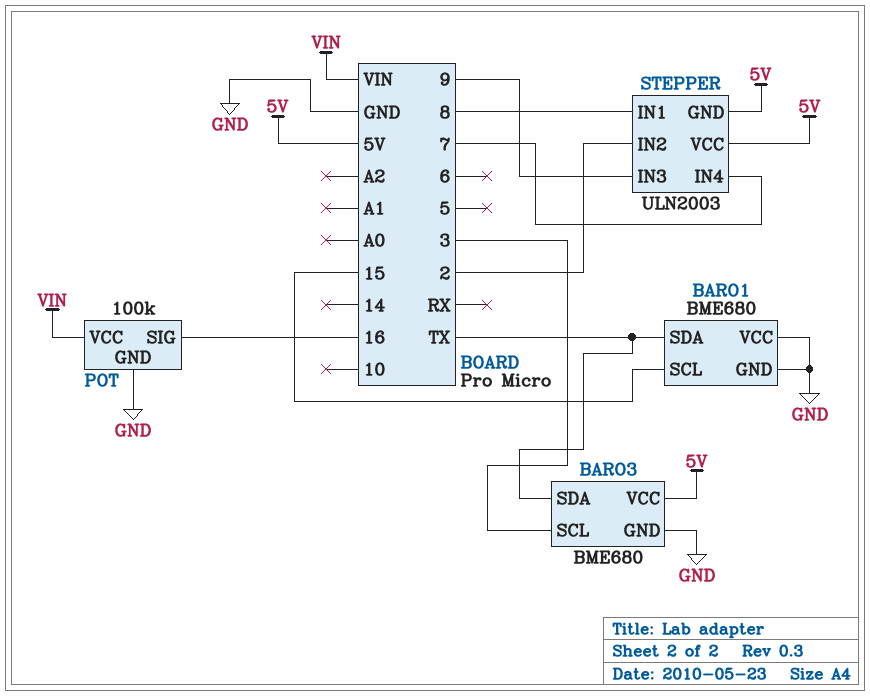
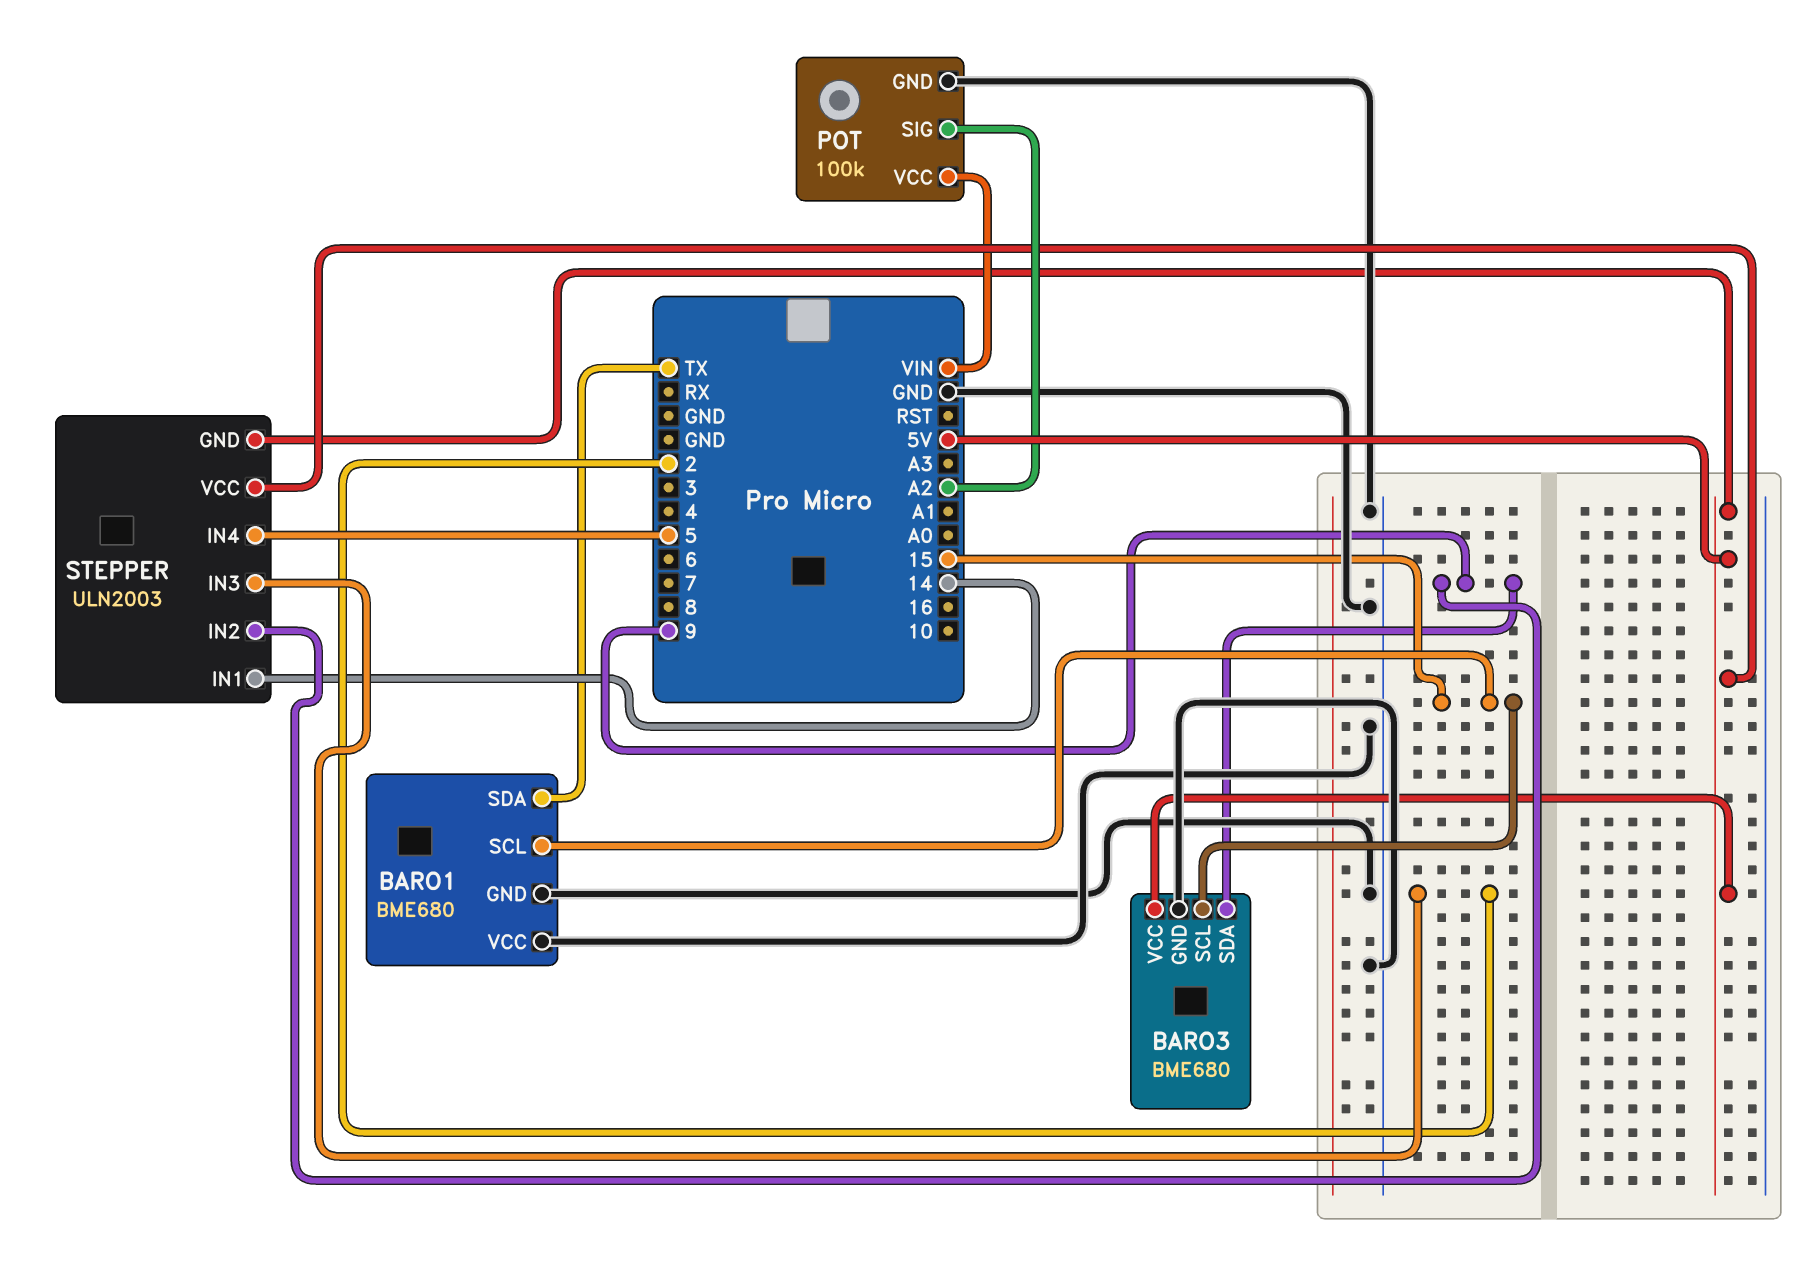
BARO3 pin SCL: 3 -> 15
BARO3 pin SDA: TX -> 9
POT pin SIG: 16 -> A2
STEPPER pin IN1: 8 -> 14
STEPPER pin IN2: 2 -> 9
STEPPER pin IN3: 9 -> 2
STEPPER pin IN4: 7 -> 5

